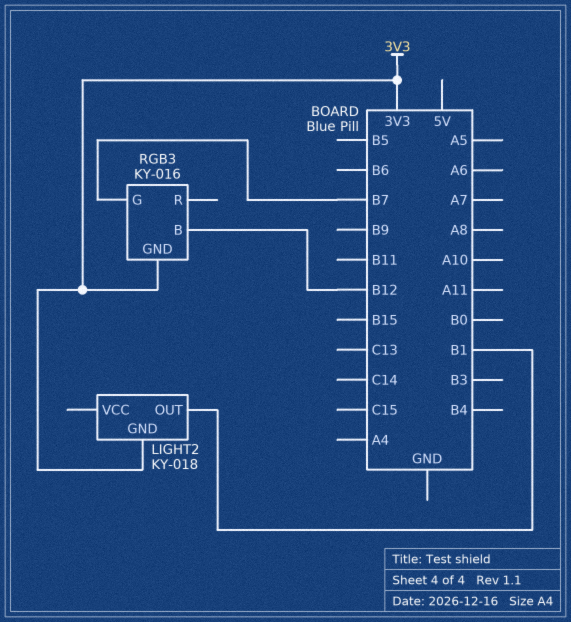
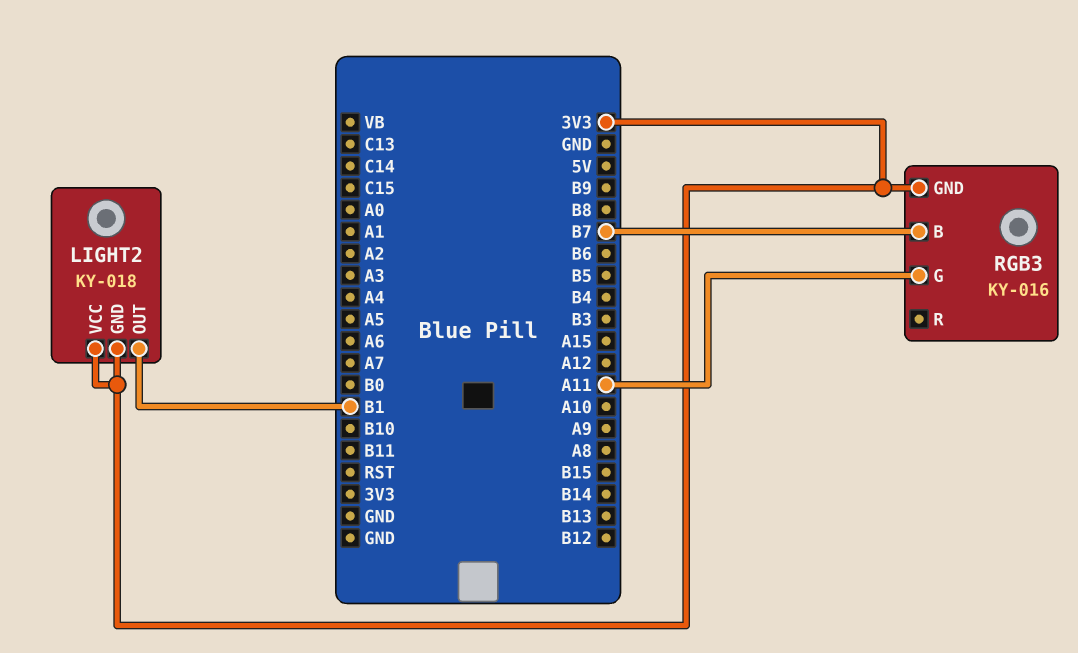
LIGHT2 pin VCC: none -> 3V3
RGB3 pin B: B12 -> B7
RGB3 pin G: B7 -> A11

